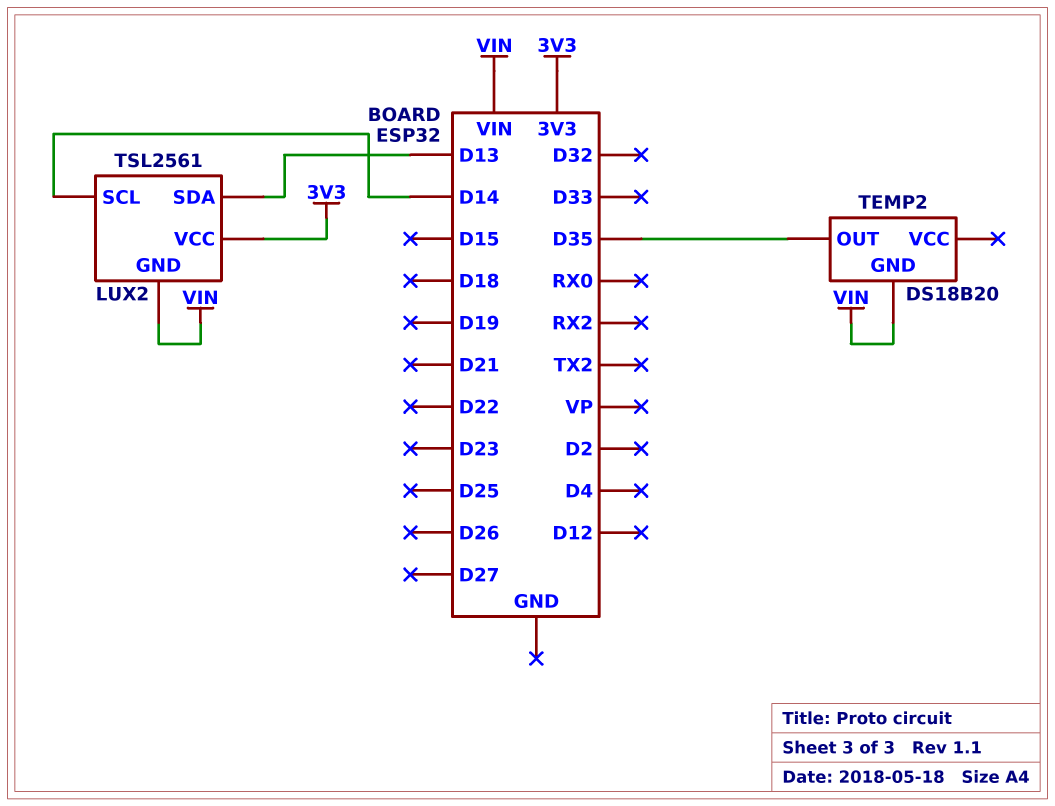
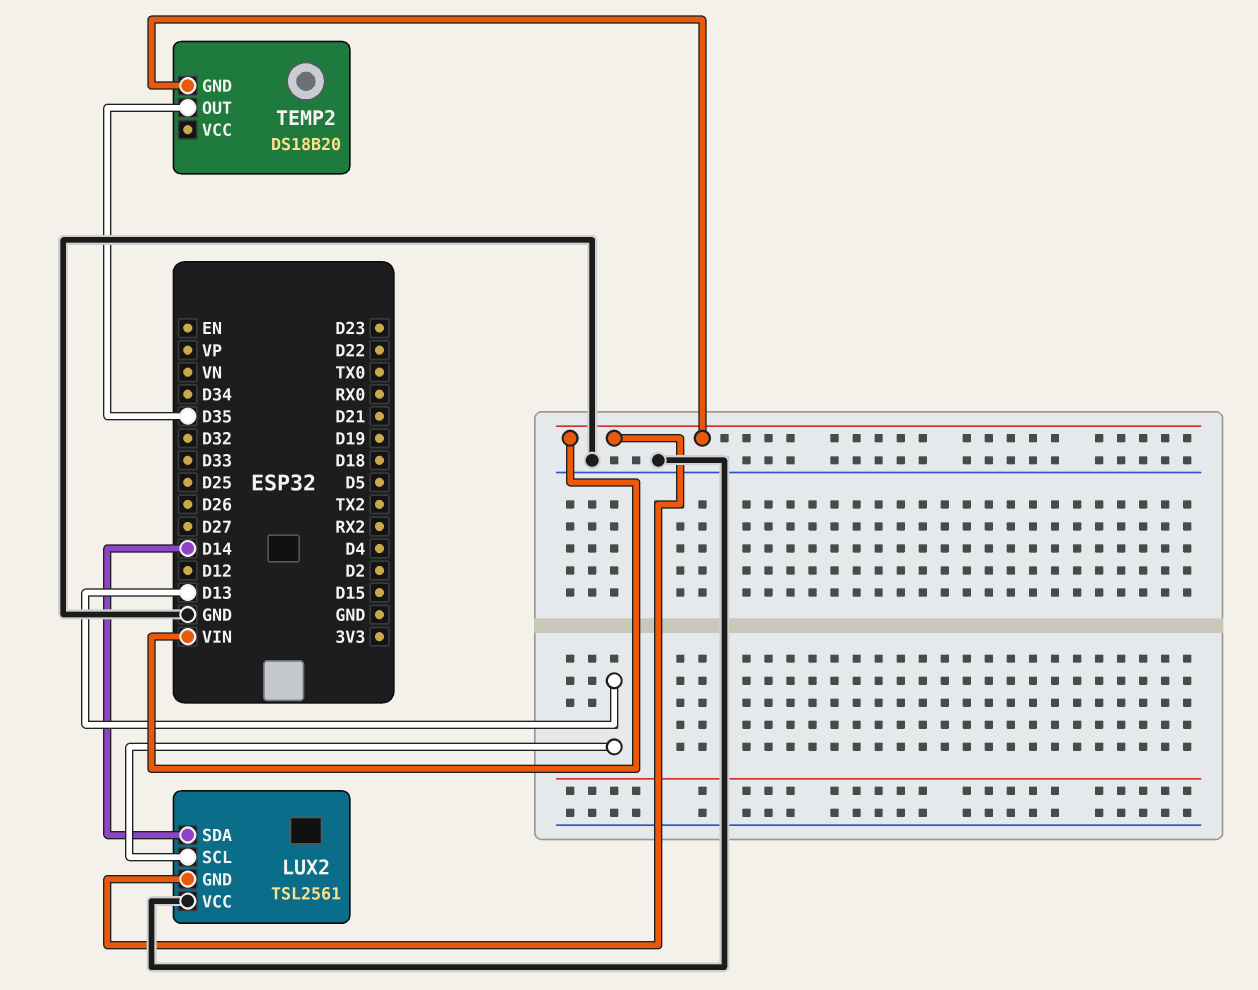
LUX2 pin SCL: D14 -> D13
LUX2 pin SDA: D13 -> D14
LUX2 pin VCC: 3V3 -> GND

